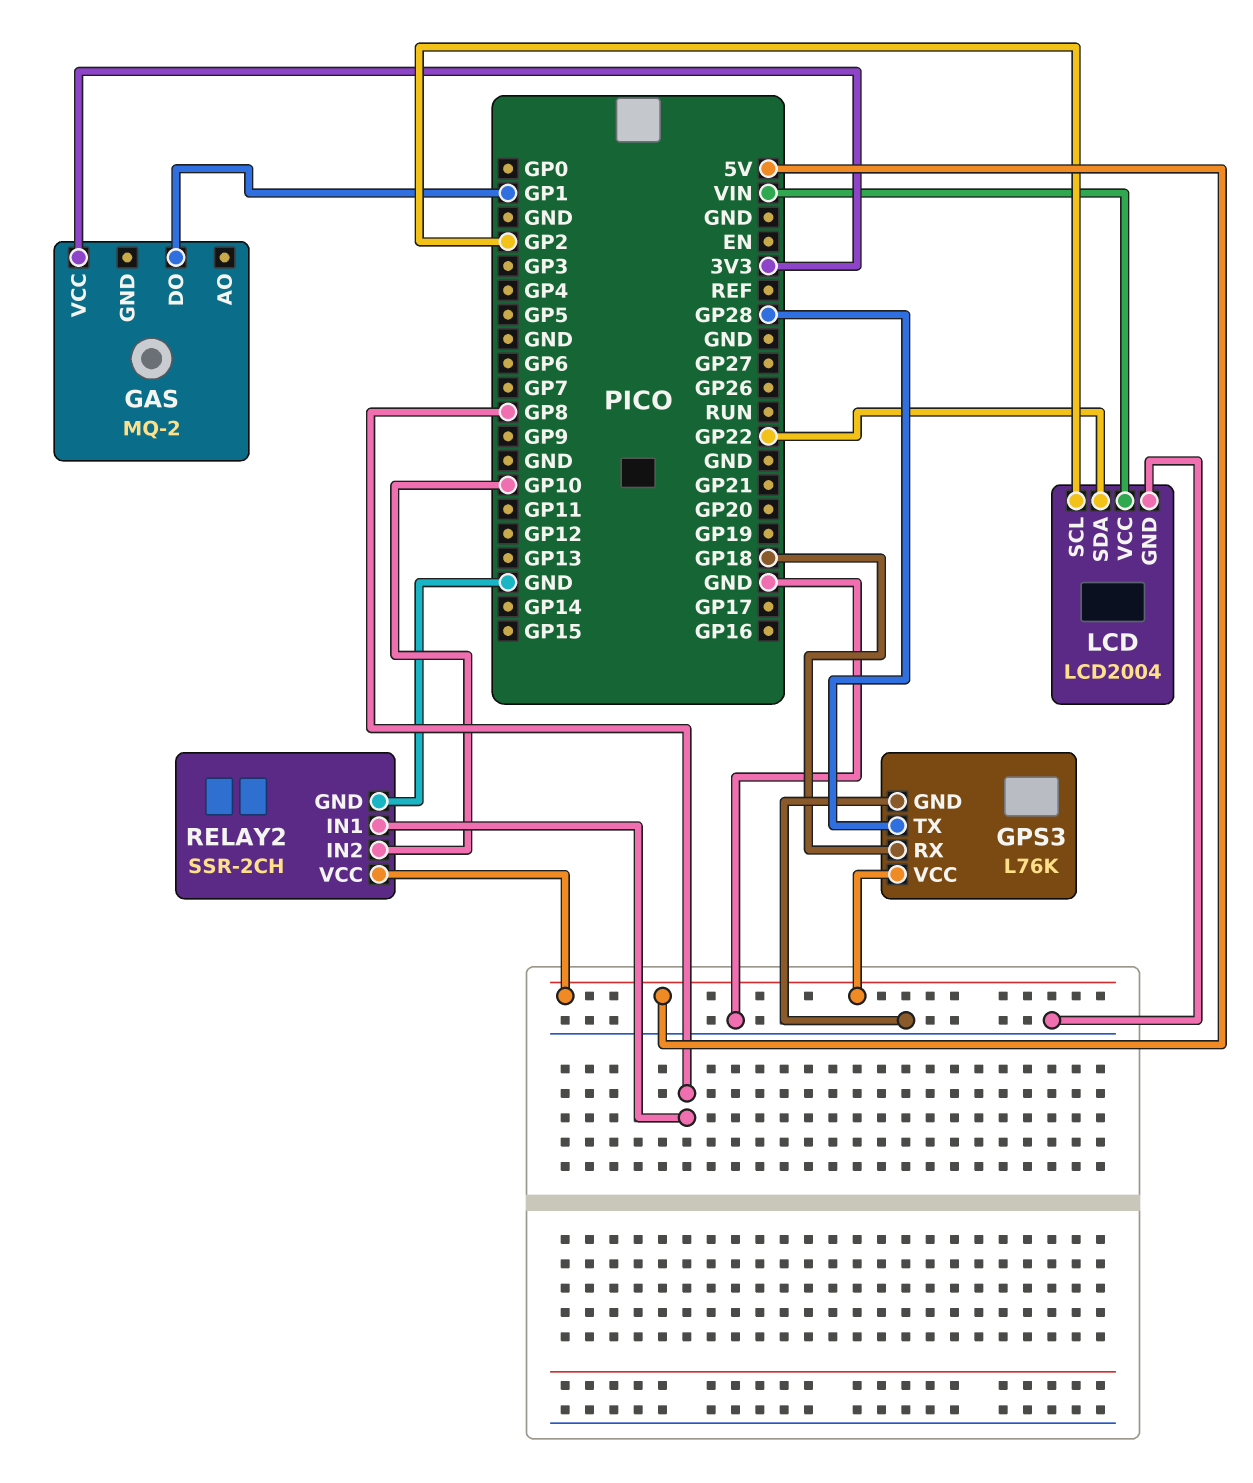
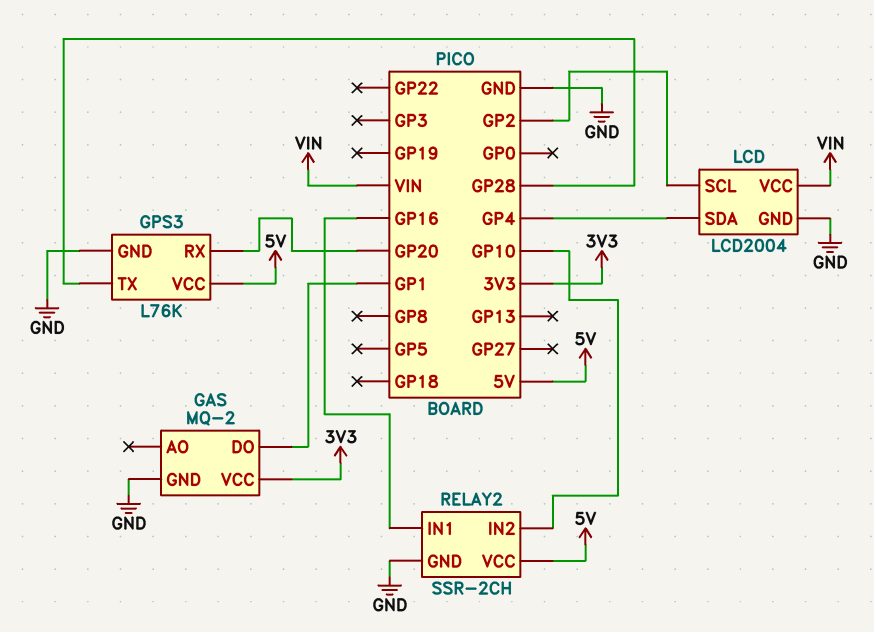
GAS pin GND: none -> GND
GPS3 pin RX: GP18 -> GP20
LCD pin SDA: GP22 -> GP4
RELAY2 pin IN1: GP8 -> GP16

